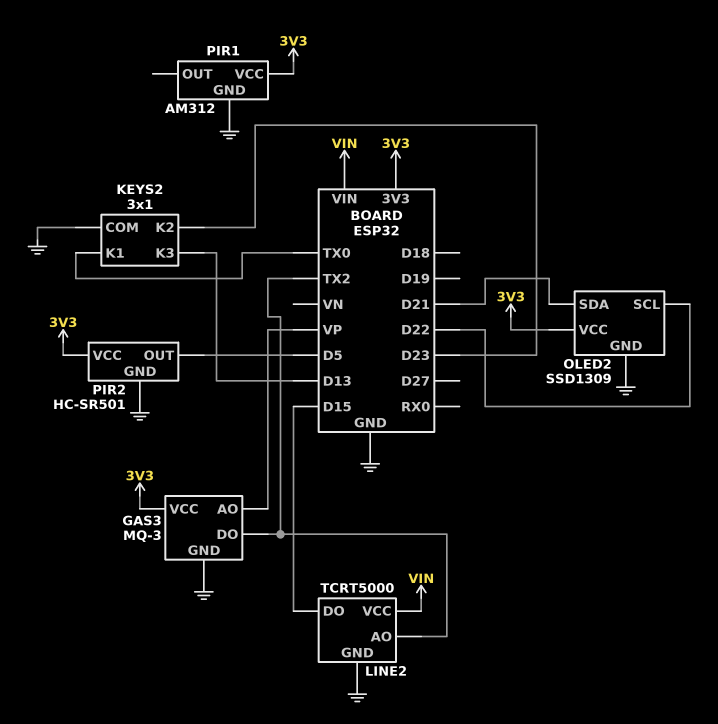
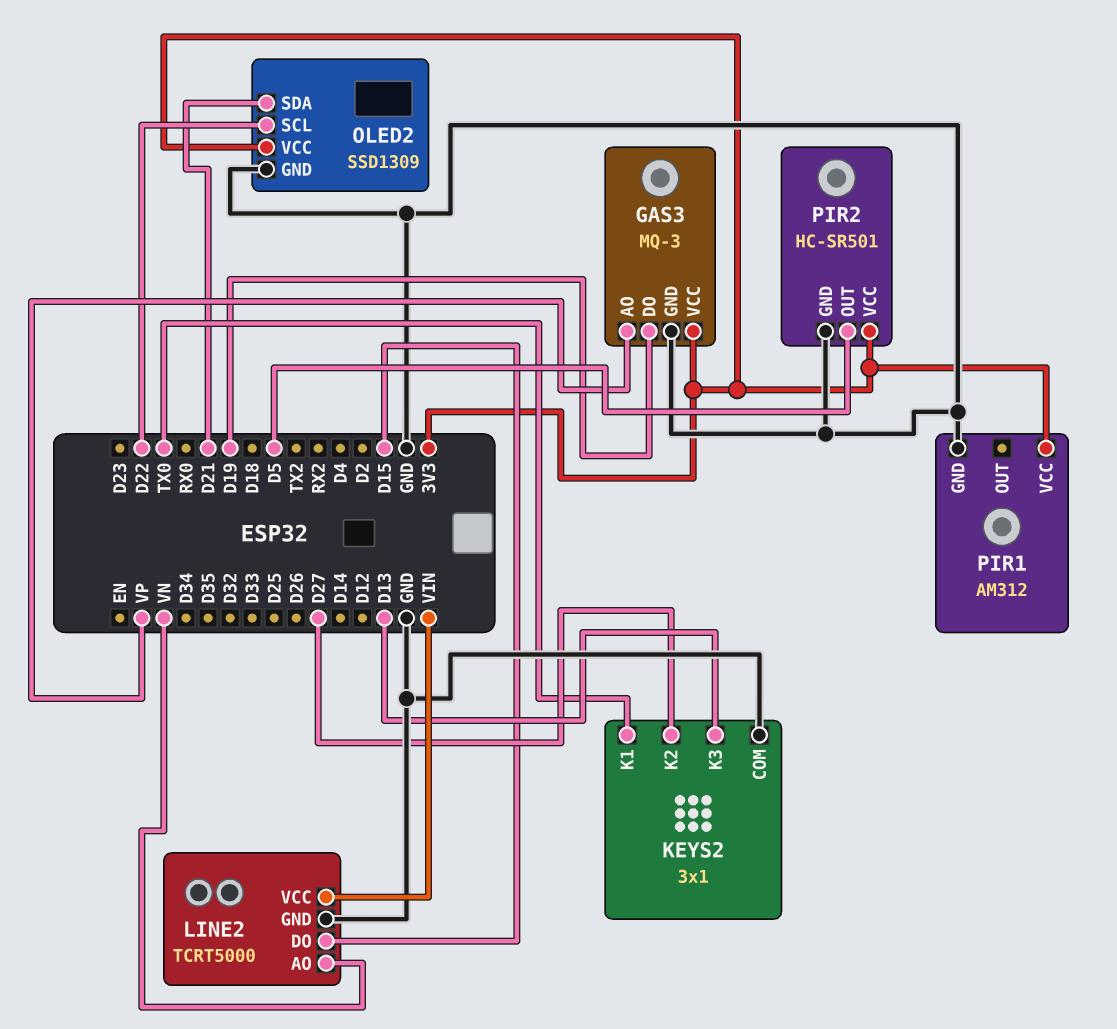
GAS3 pin DO: TX2 -> D19
KEYS2 pin K2: D23 -> D27
LINE2 pin AO: TX2 -> VN

